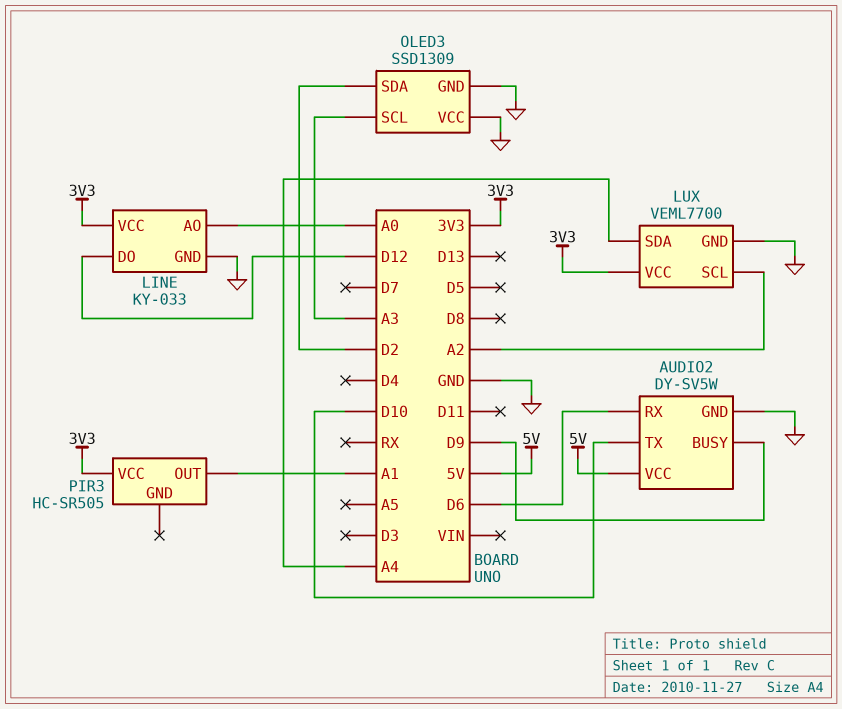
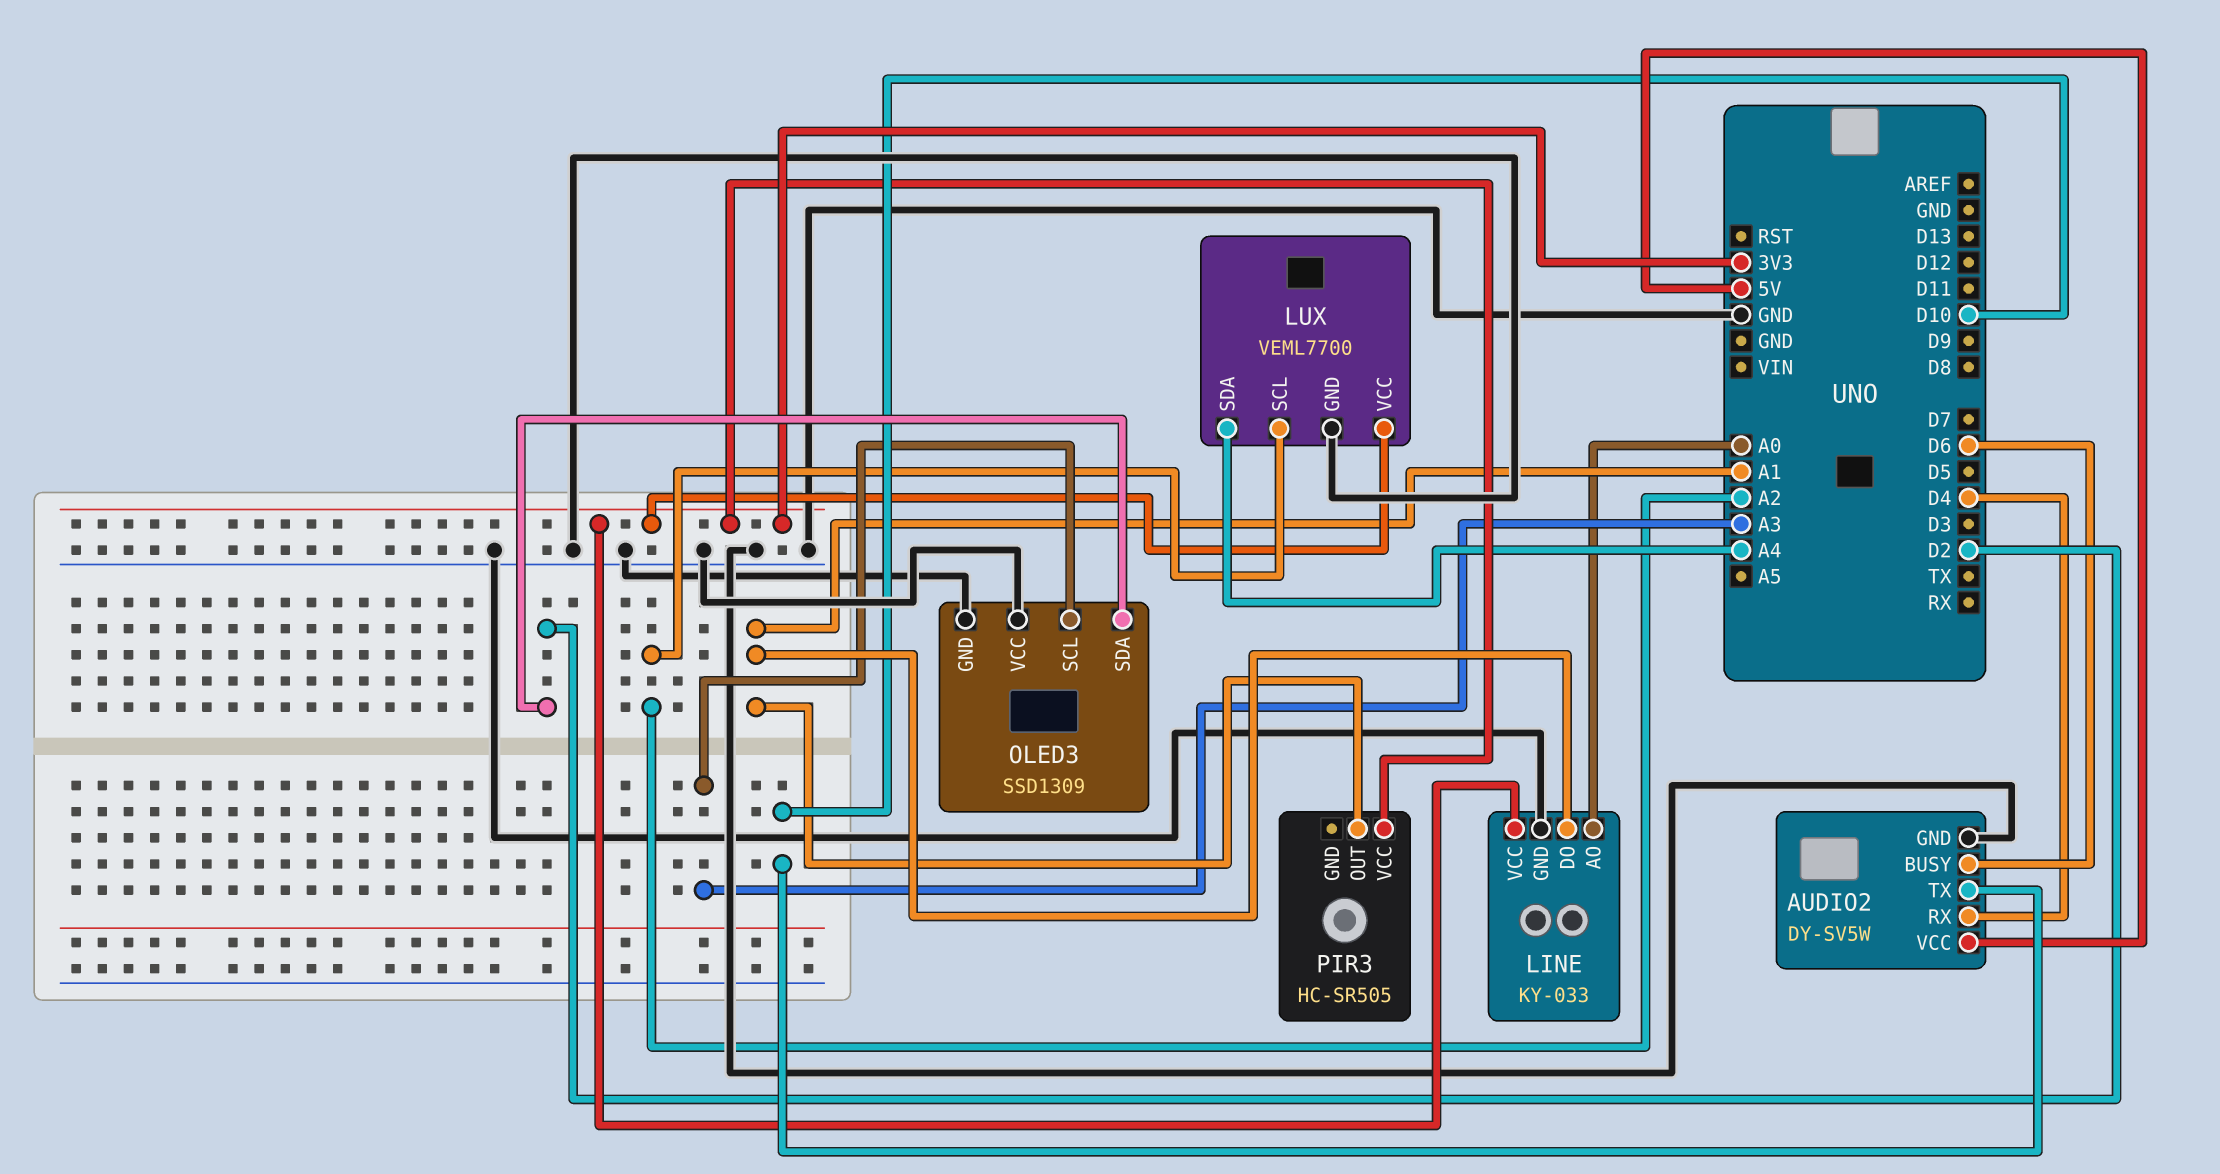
AUDIO2 pin BUSY: D9 -> D6
AUDIO2 pin RX: D6 -> D4
LINE pin DO: D12 -> A1

